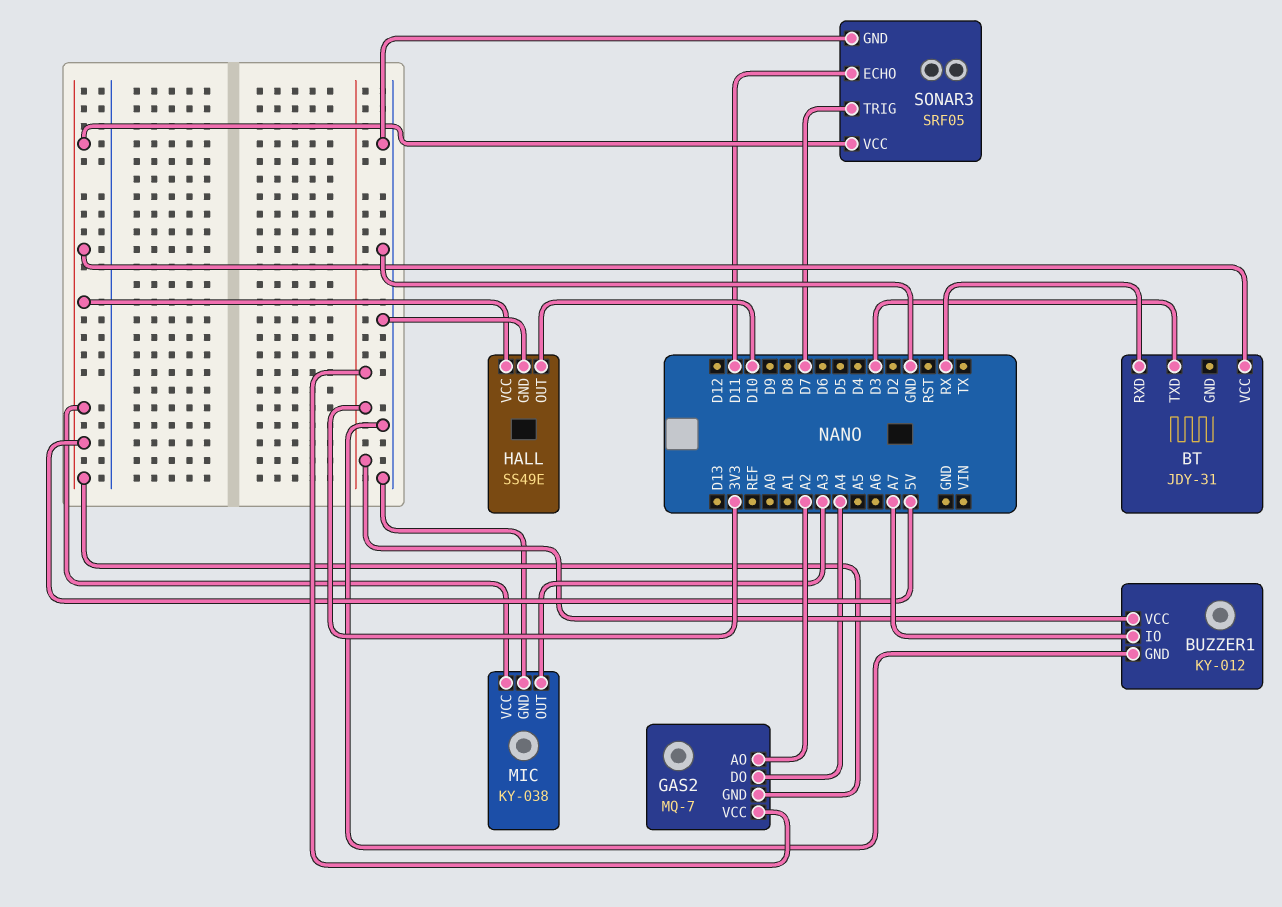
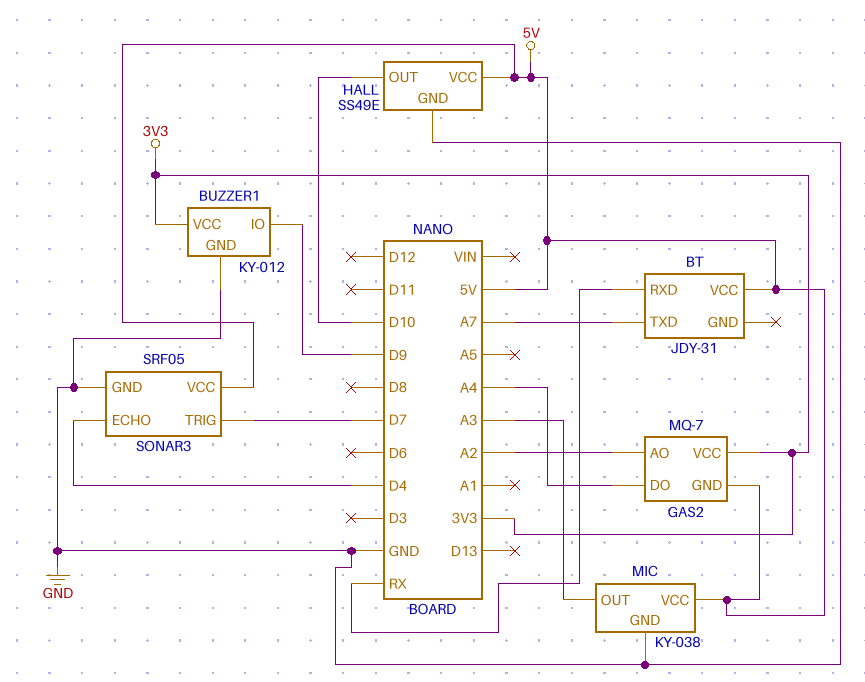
BT pin TXD: D3 -> A7
BUZZER1 pin IO: A7 -> D9
SONAR3 pin ECHO: D11 -> D4

